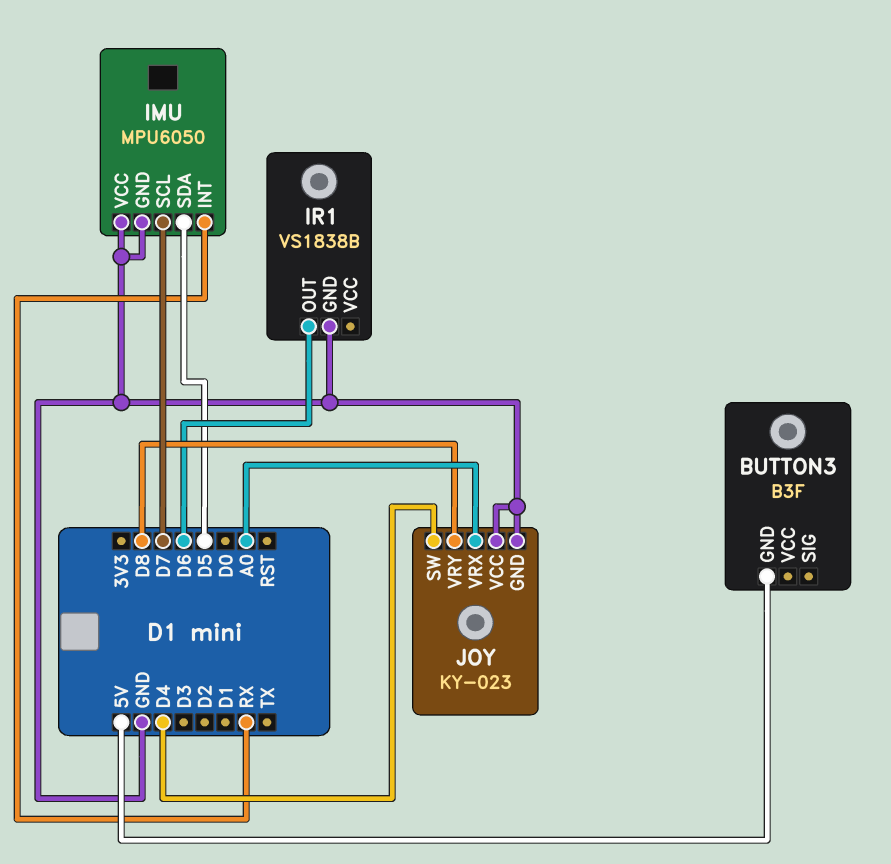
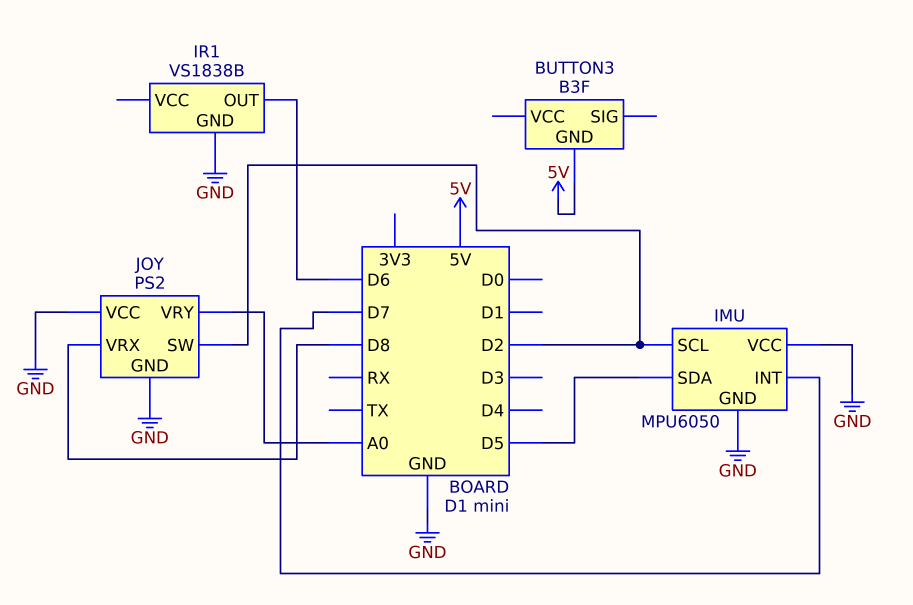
IMU pin INT: RX -> D7
IMU pin SCL: D7 -> D2
JOY: KY-023 -> PS2
JOY pin SW: D4 -> D2
JOY pin VRX: A0 -> D8
JOY pin VRY: D8 -> A0

